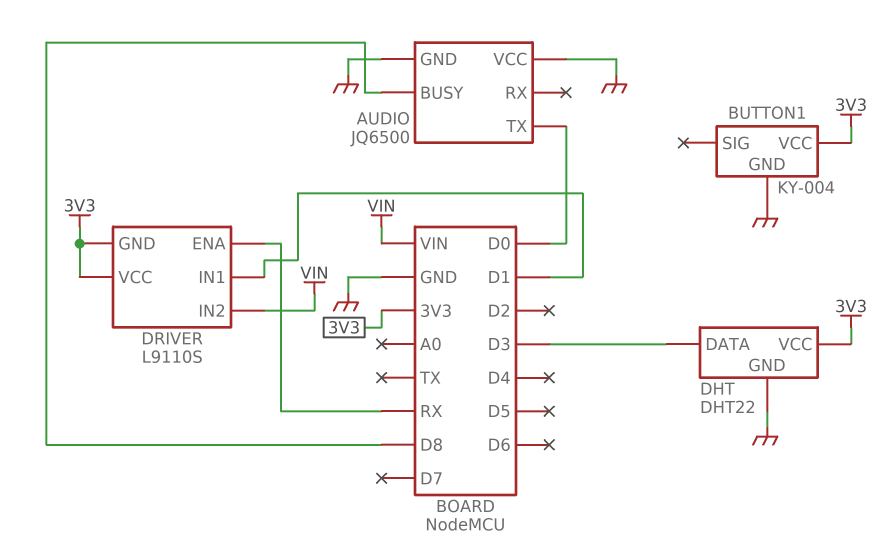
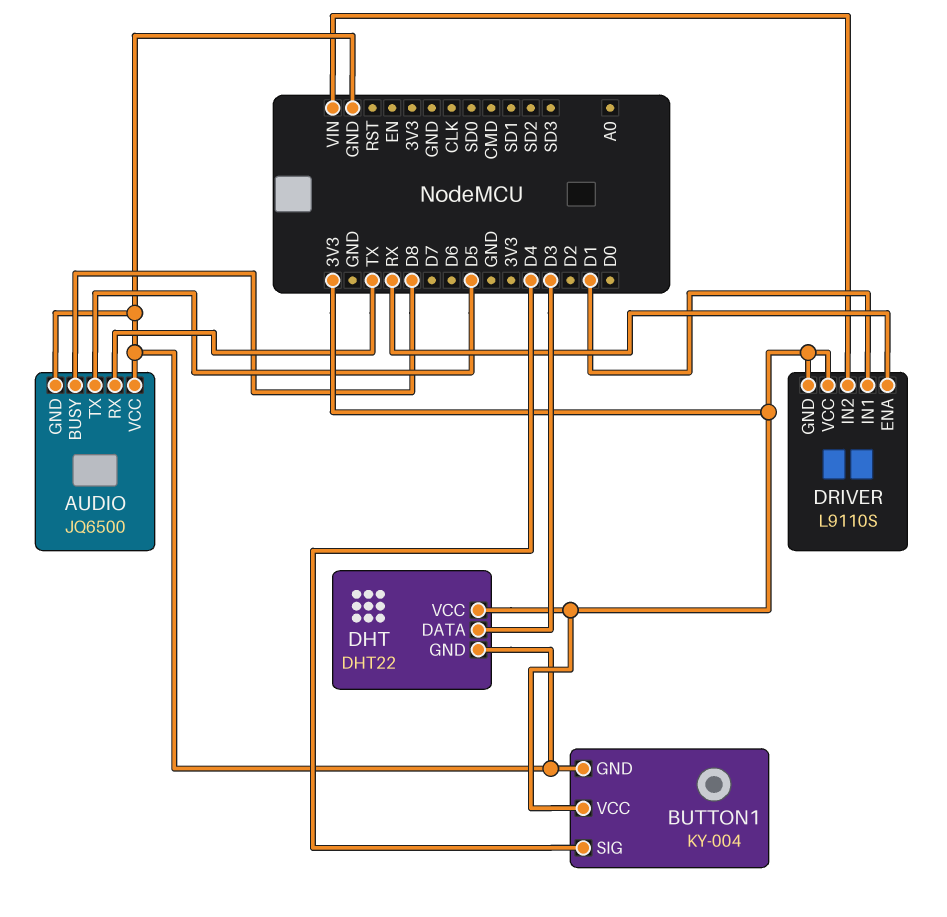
AUDIO pin RX: none -> TX
AUDIO pin TX: D0 -> D5
BUTTON1 pin SIG: none -> D4

